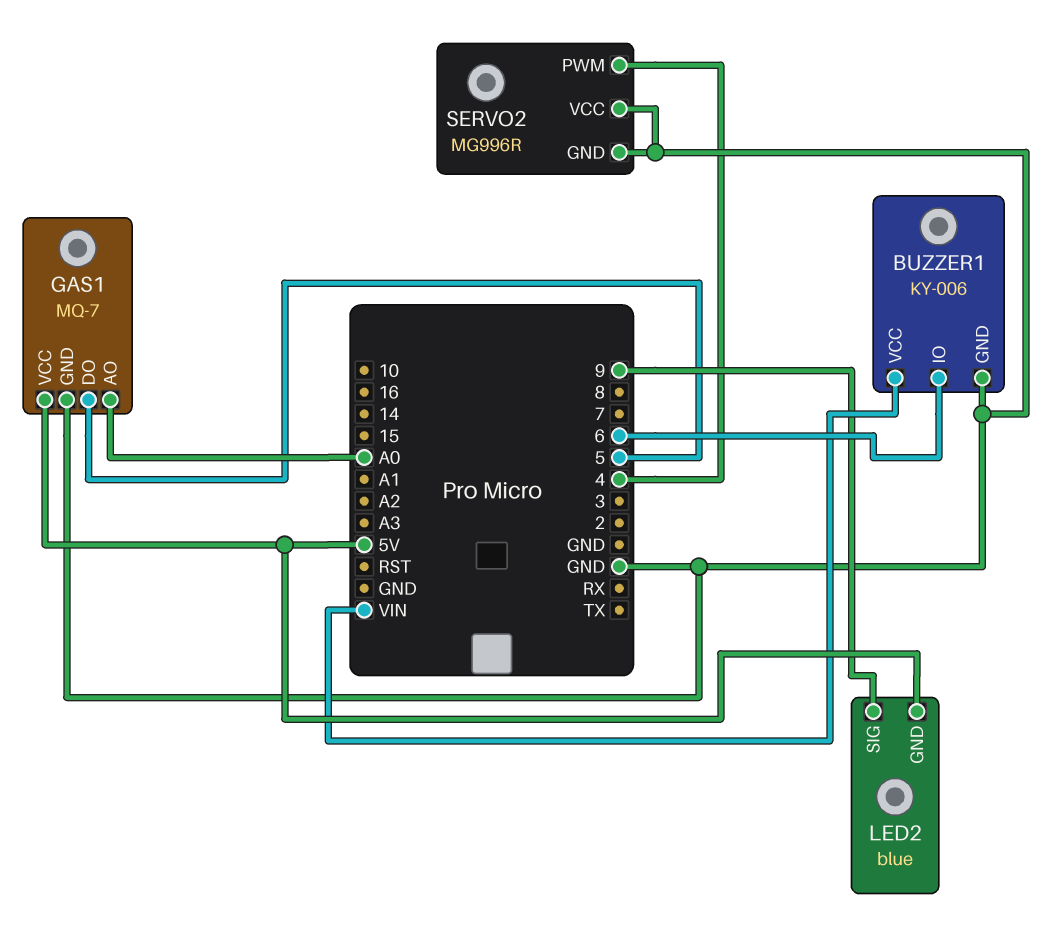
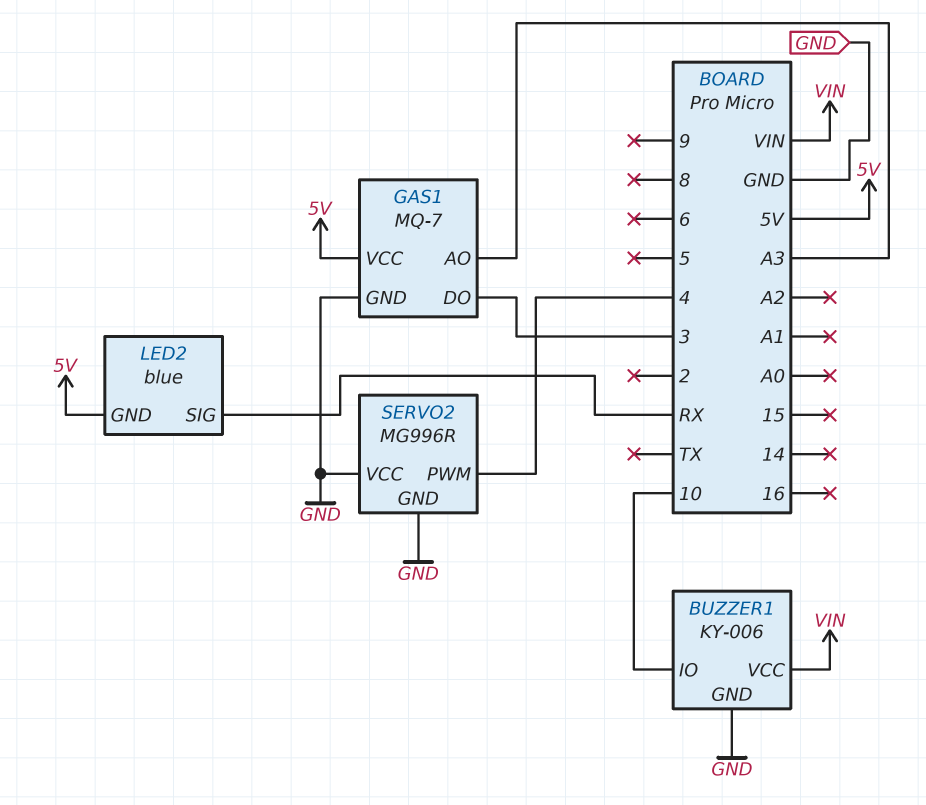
BUZZER1 pin IO: 6 -> 10
GAS1 pin AO: A0 -> A3
GAS1 pin DO: 5 -> 3
LED2 pin SIG: 9 -> RX

